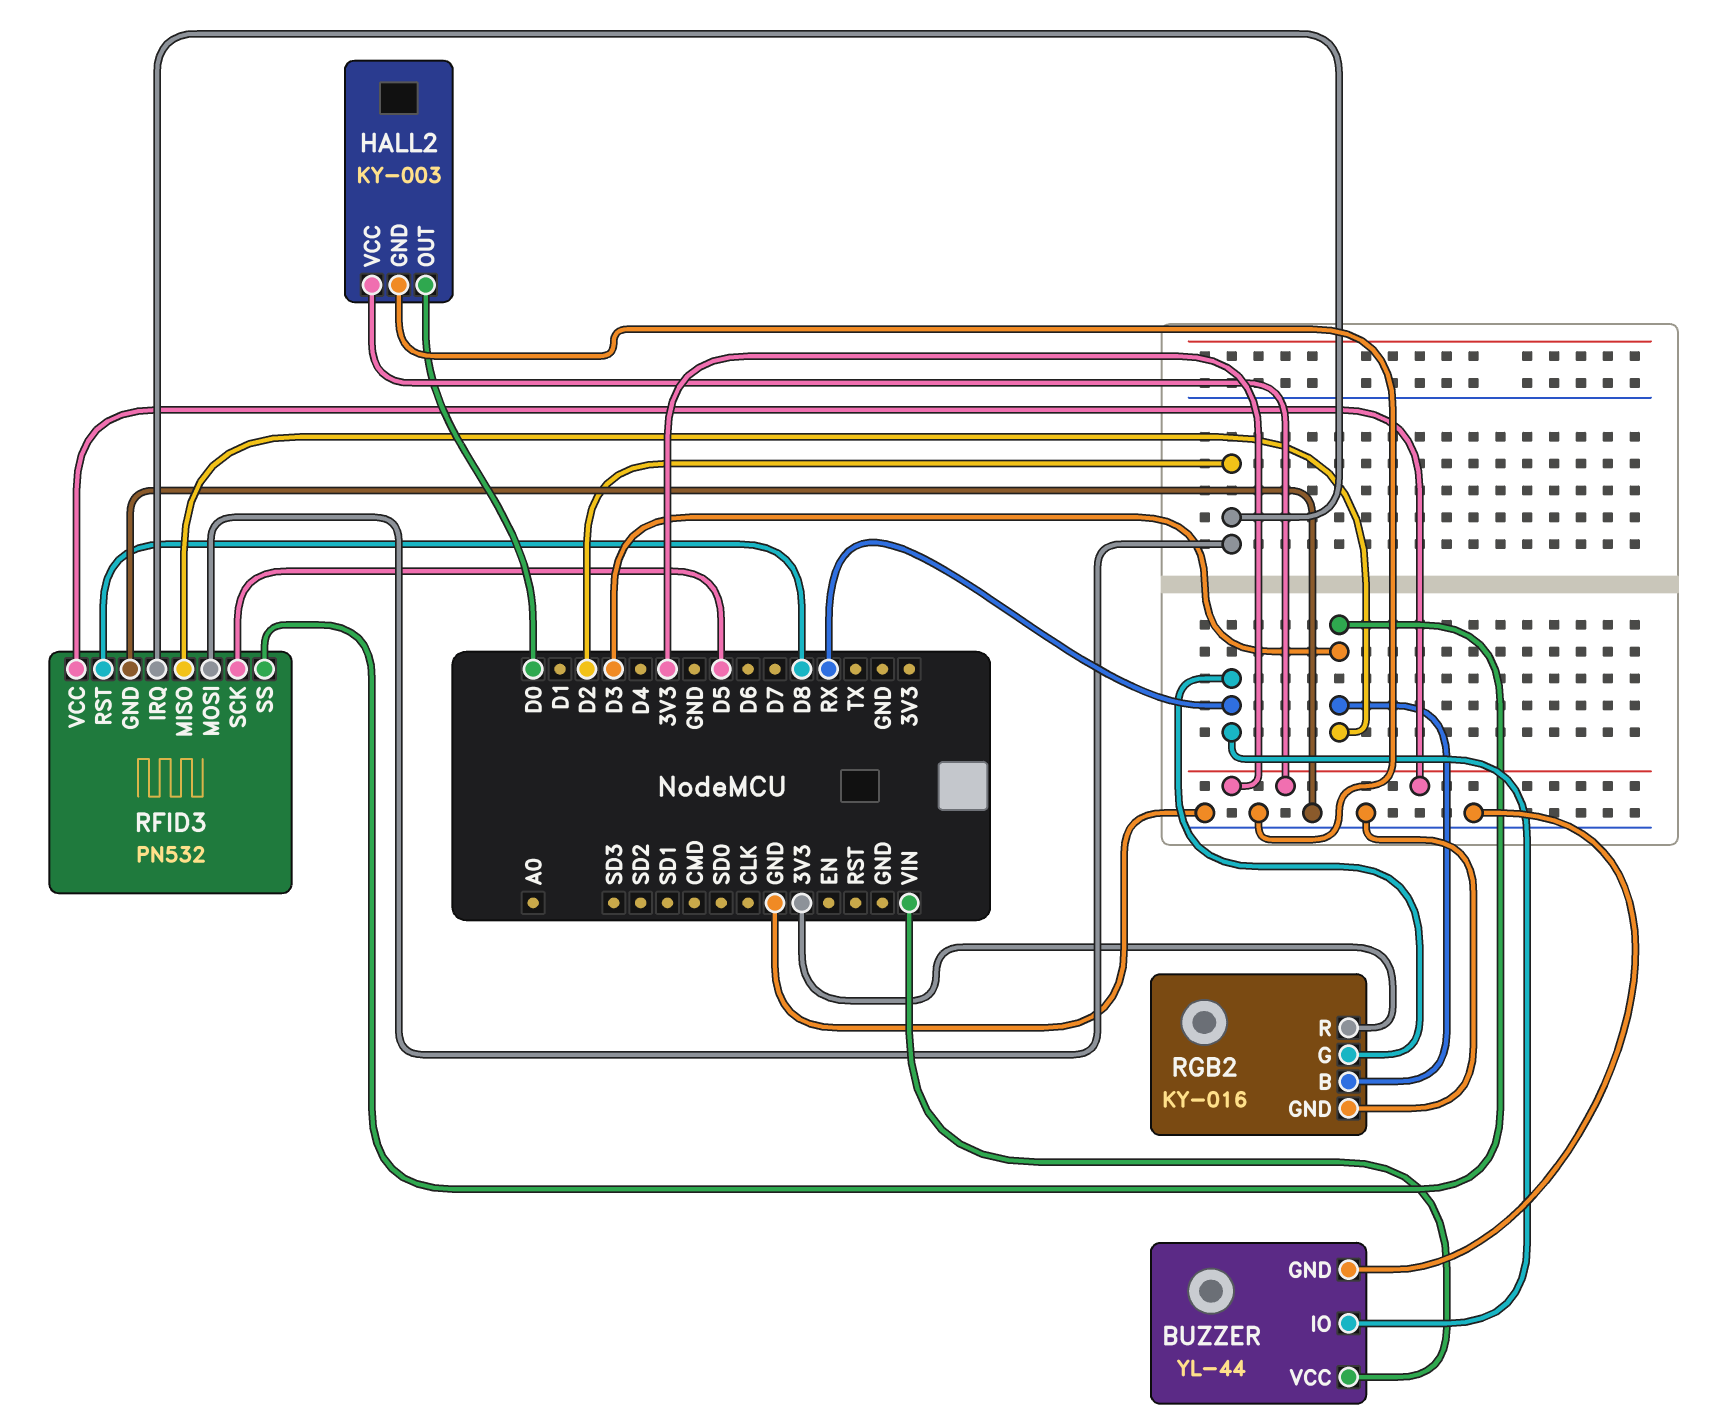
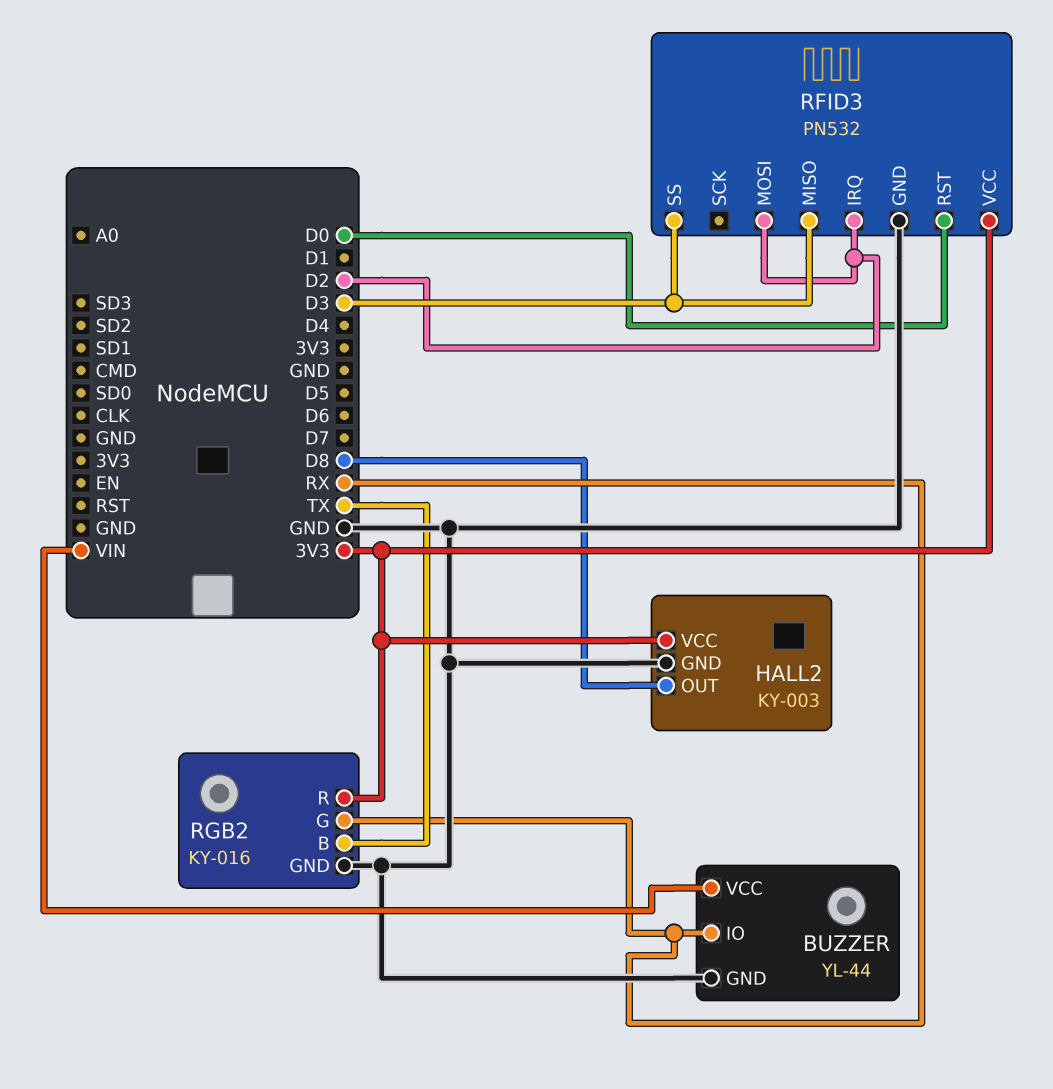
HALL2 pin OUT: D0 -> D8
RFID3 pin RST: D8 -> D0
RFID3 pin SCK: D5 -> none
RGB2 pin B: D3 -> TX

